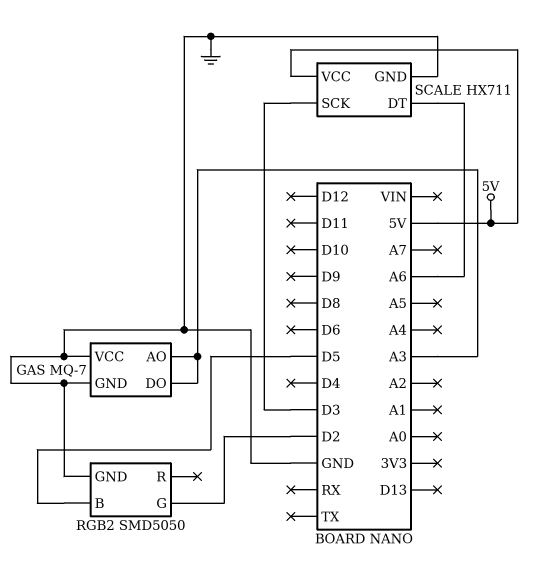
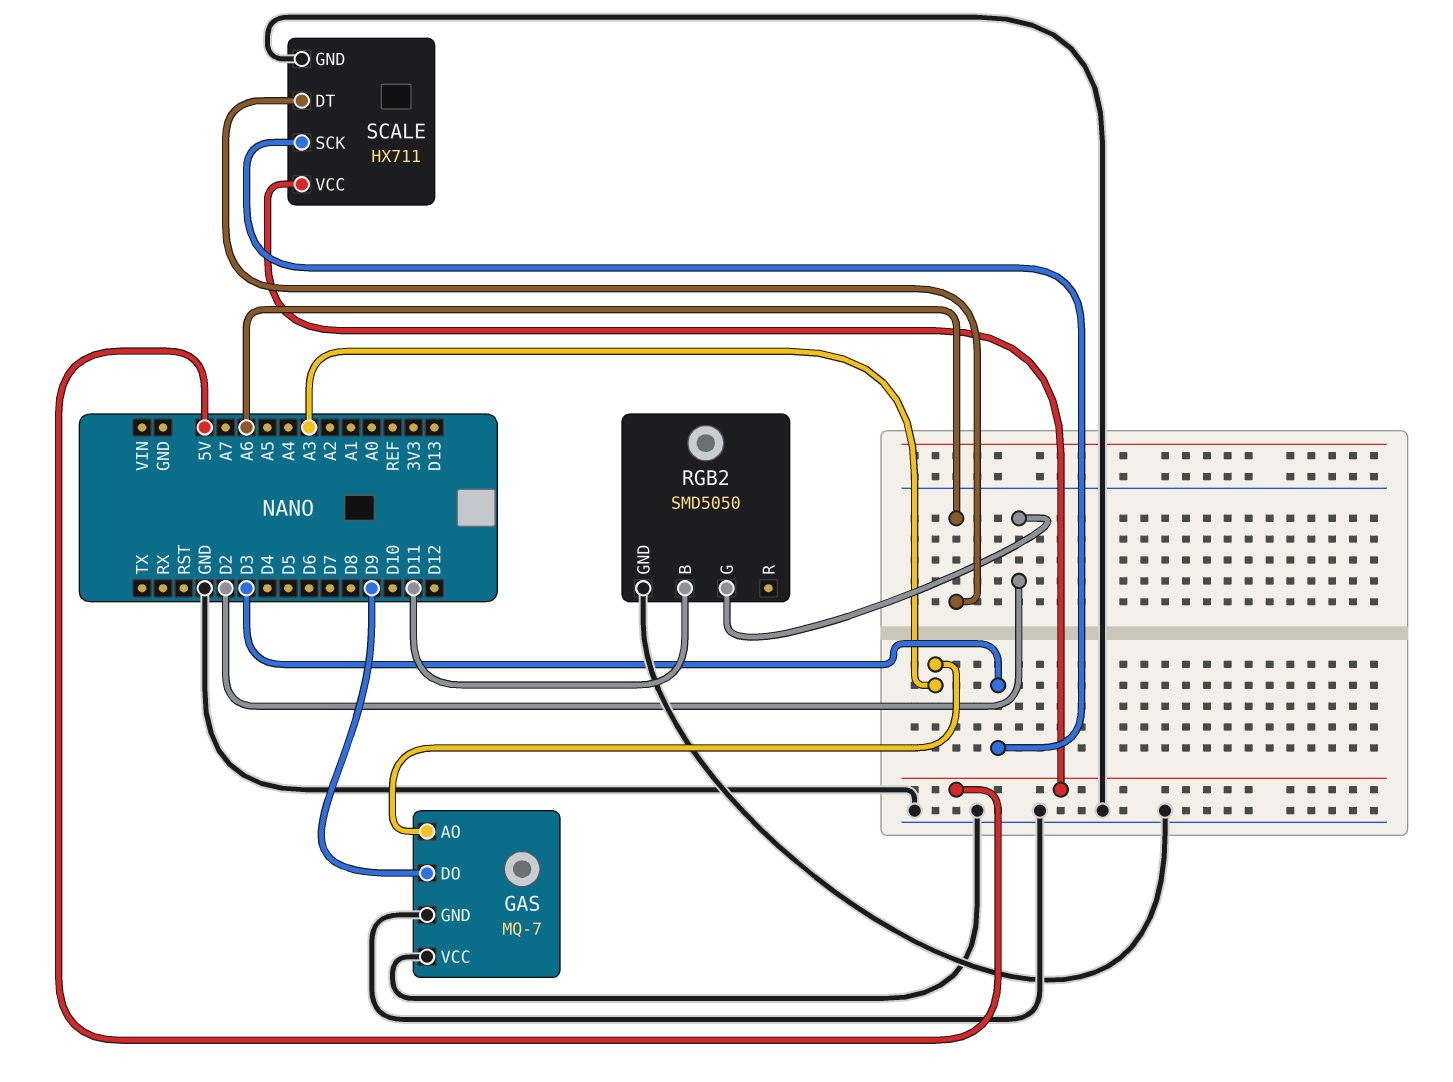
GAS pin DO: A3 -> D9
RGB2 pin B: D5 -> D11

